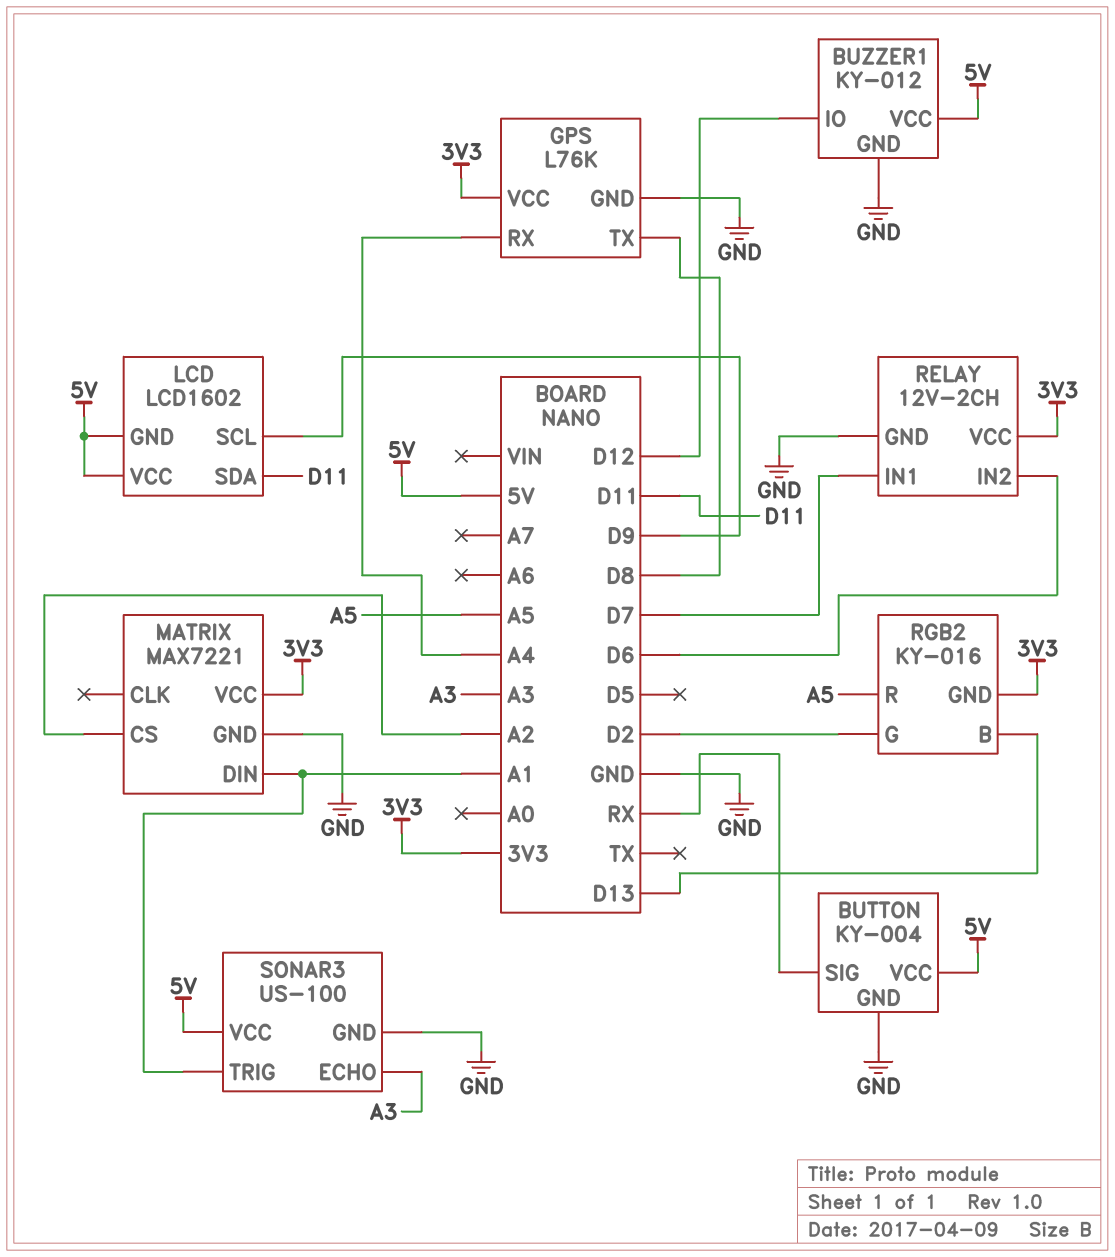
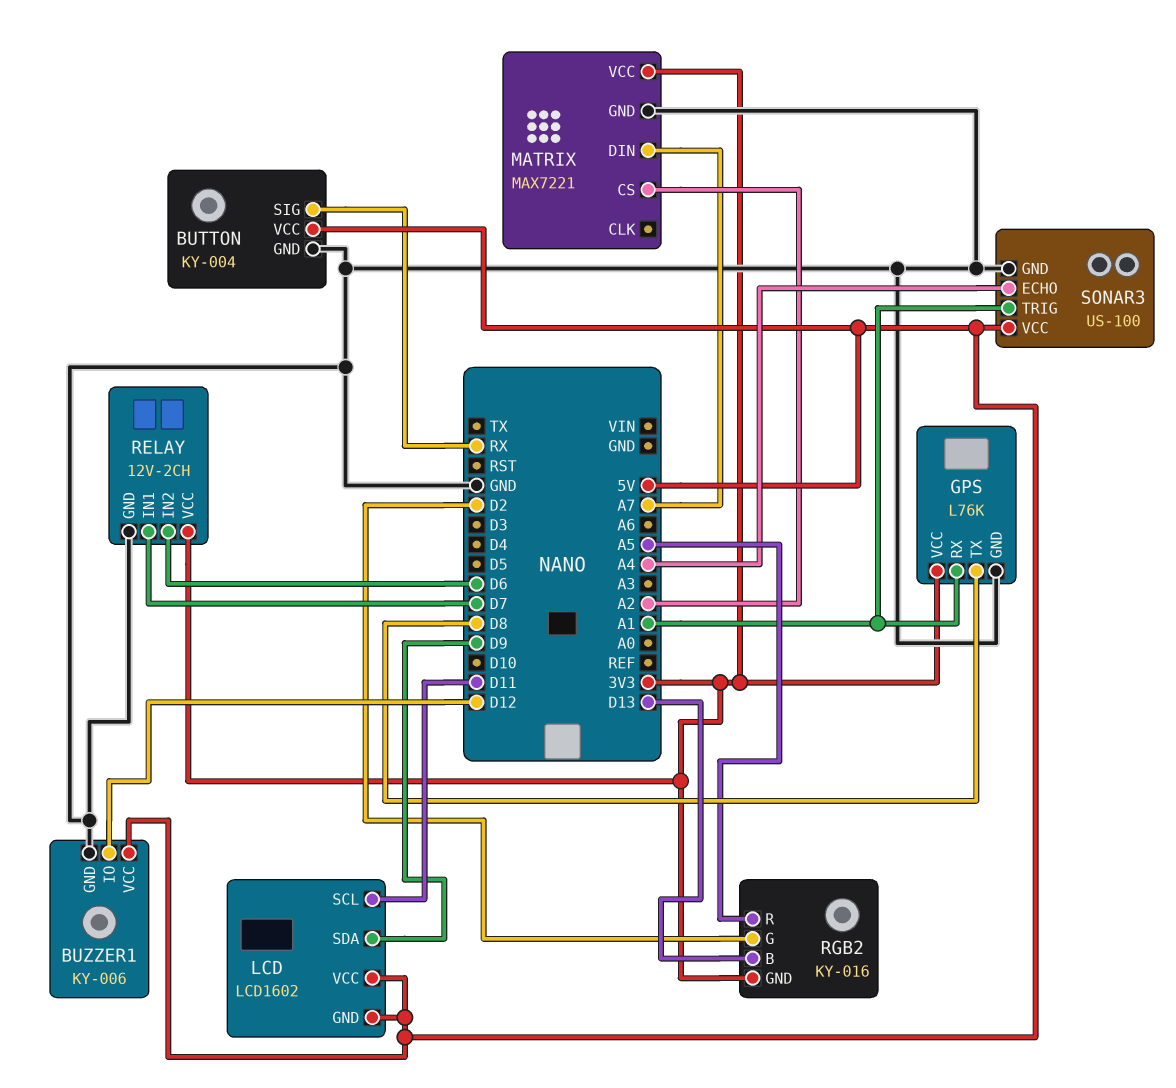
BUZZER1: KY-012 -> KY-006
GPS pin RX: A4 -> A1
LCD pin SCL: D9 -> D11
LCD pin SDA: D11 -> D9
MATRIX pin DIN: A1 -> A7
SONAR3 pin ECHO: A3 -> A4

